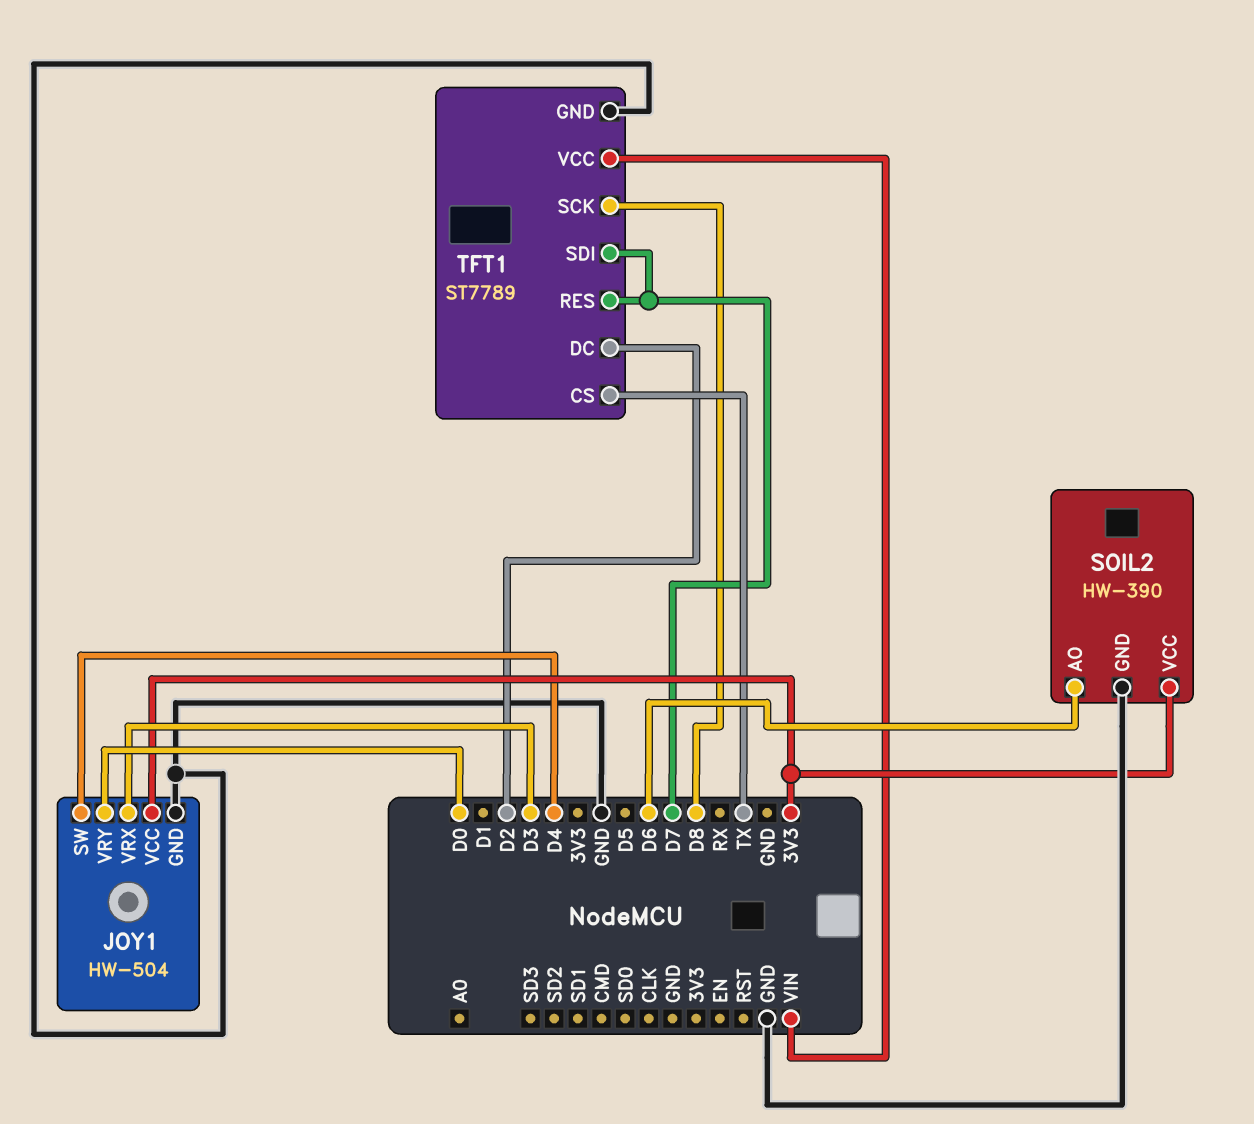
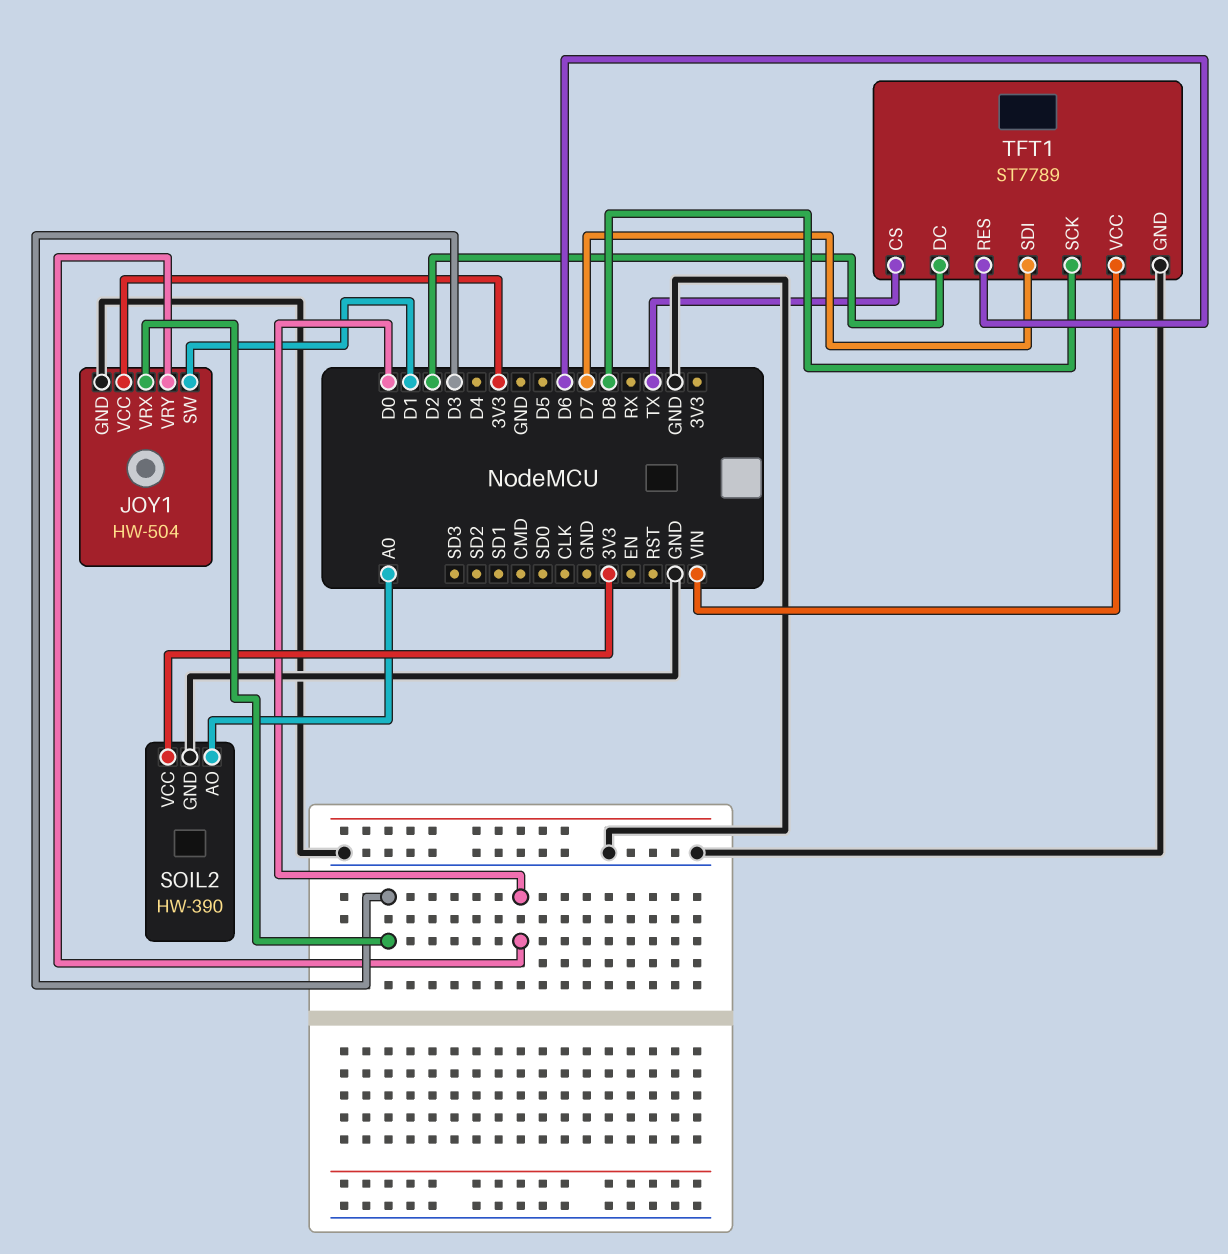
JOY1 pin SW: D4 -> D1
SOIL2 pin AO: D6 -> A0
TFT1 pin RES: D7 -> D6

